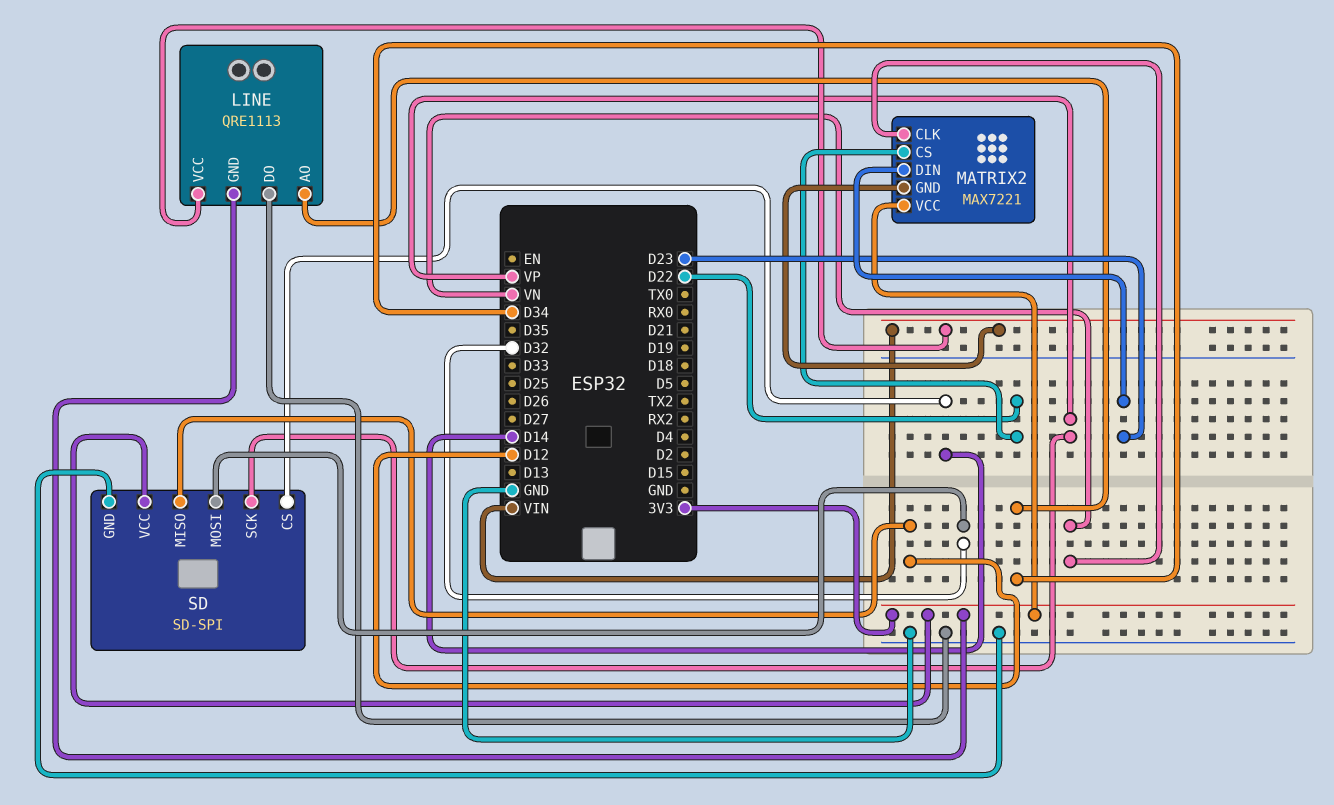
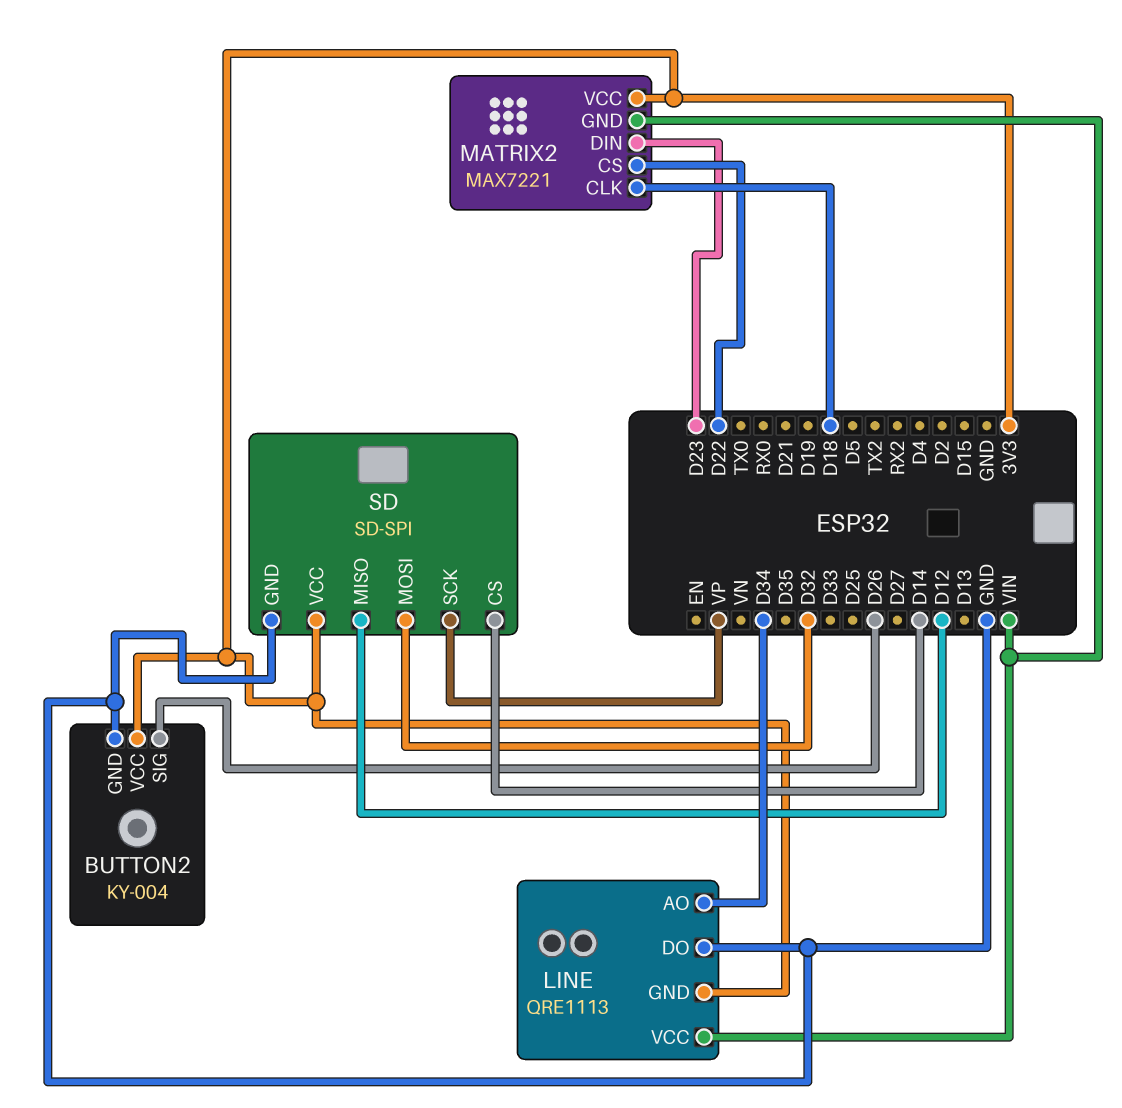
BUTTON2: none -> KY-004
BUTTON2 pin GND: none -> GND
BUTTON2 pin SIG: none -> D26
BUTTON2 pin VCC: none -> 3V3
MATRIX2 pin CLK: VN -> D18

